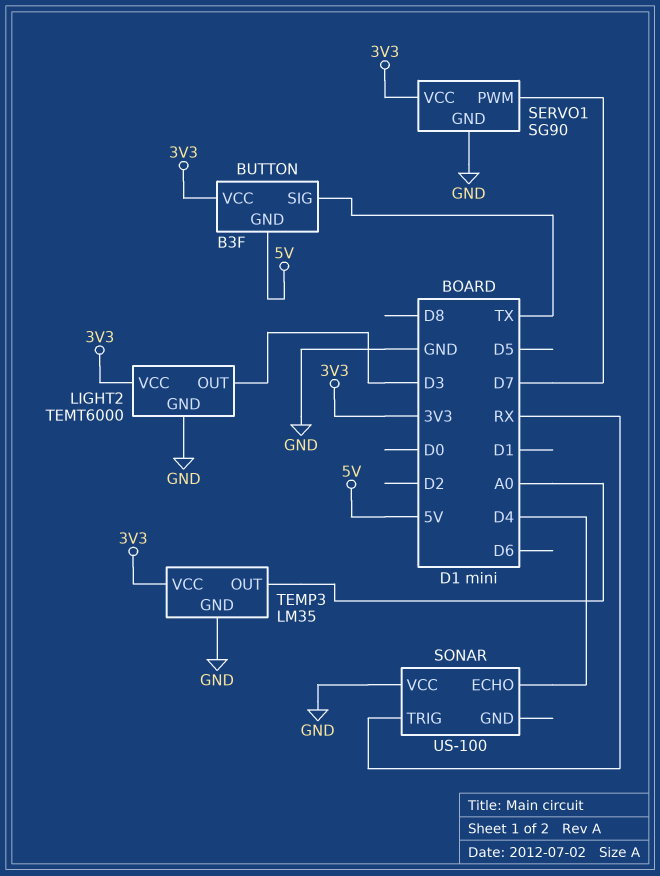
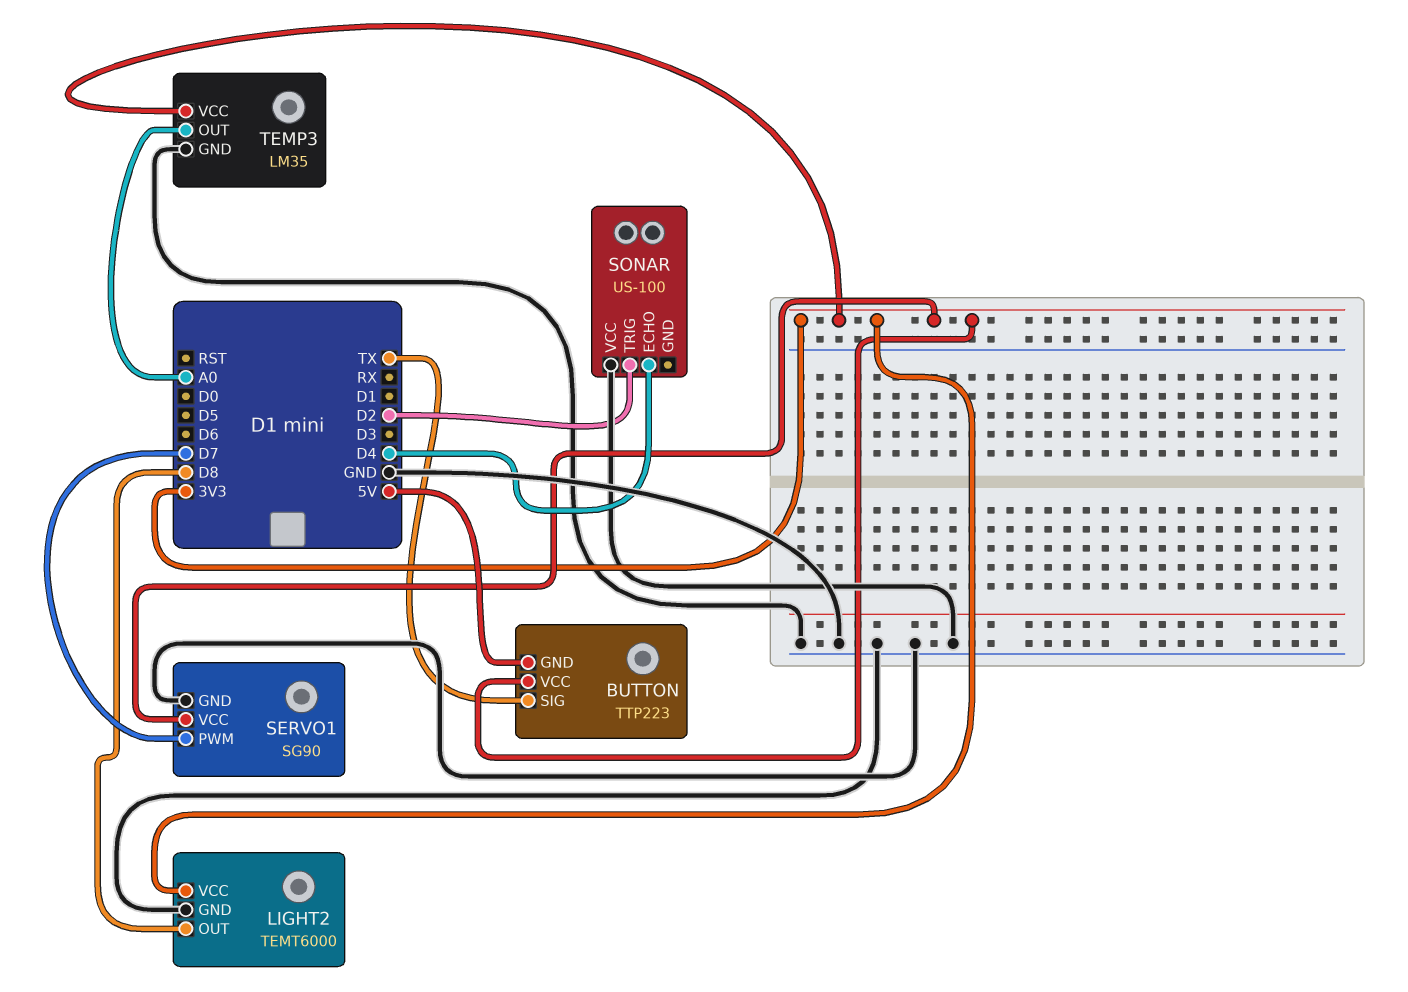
BUTTON: B3F -> TTP223
LIGHT2 pin OUT: D3 -> D8
SONAR pin TRIG: RX -> D2

